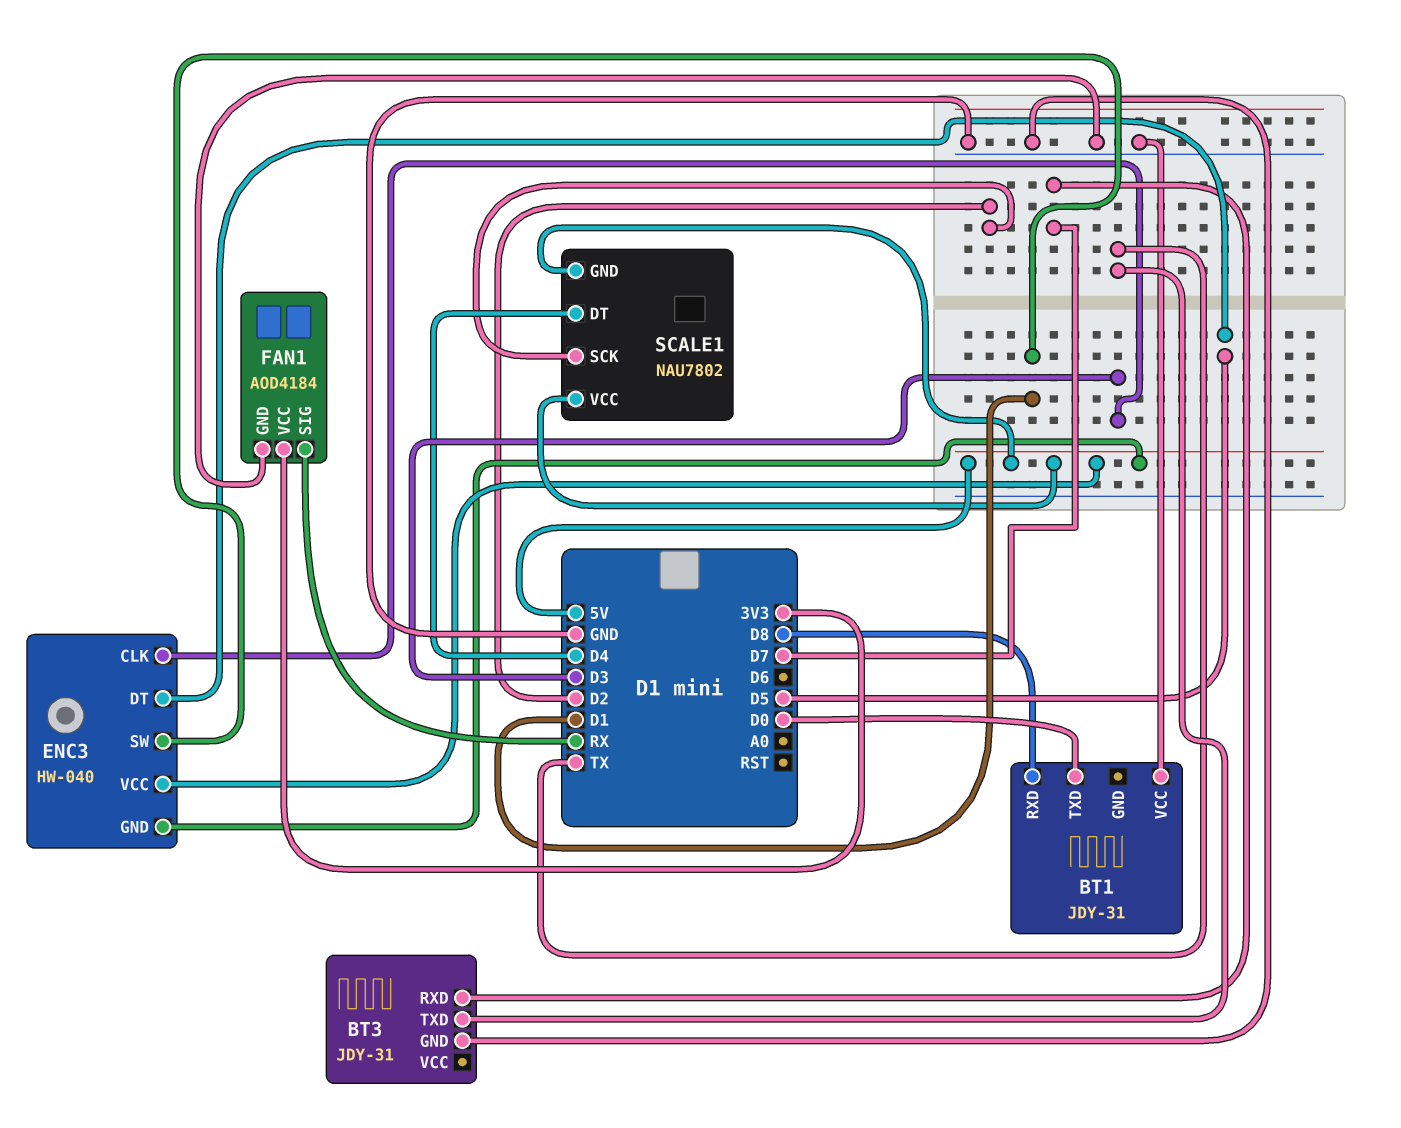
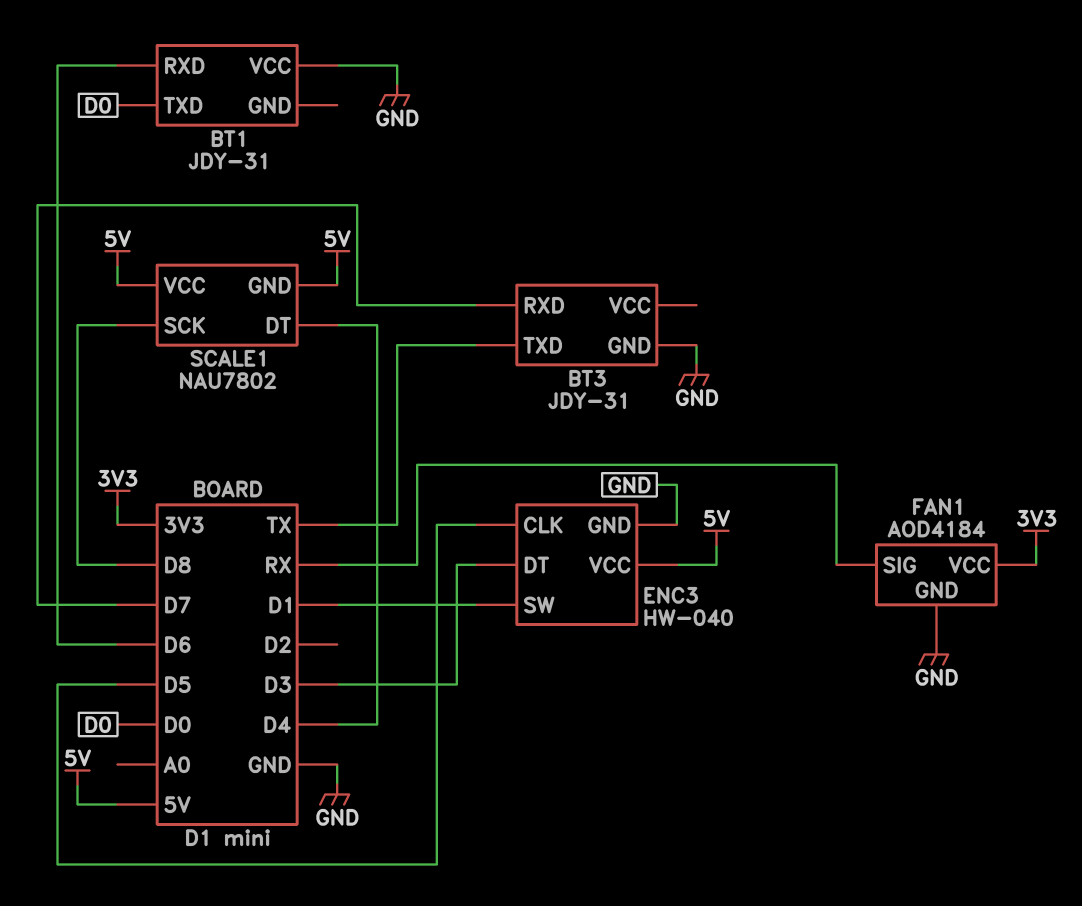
BT1 pin RXD: D8 -> D6
ENC3 pin CLK: D3 -> D5
ENC3 pin DT: D5 -> D3
ENC3 pin GND: 5V -> GND
SCALE1 pin SCK: D2 -> D8

